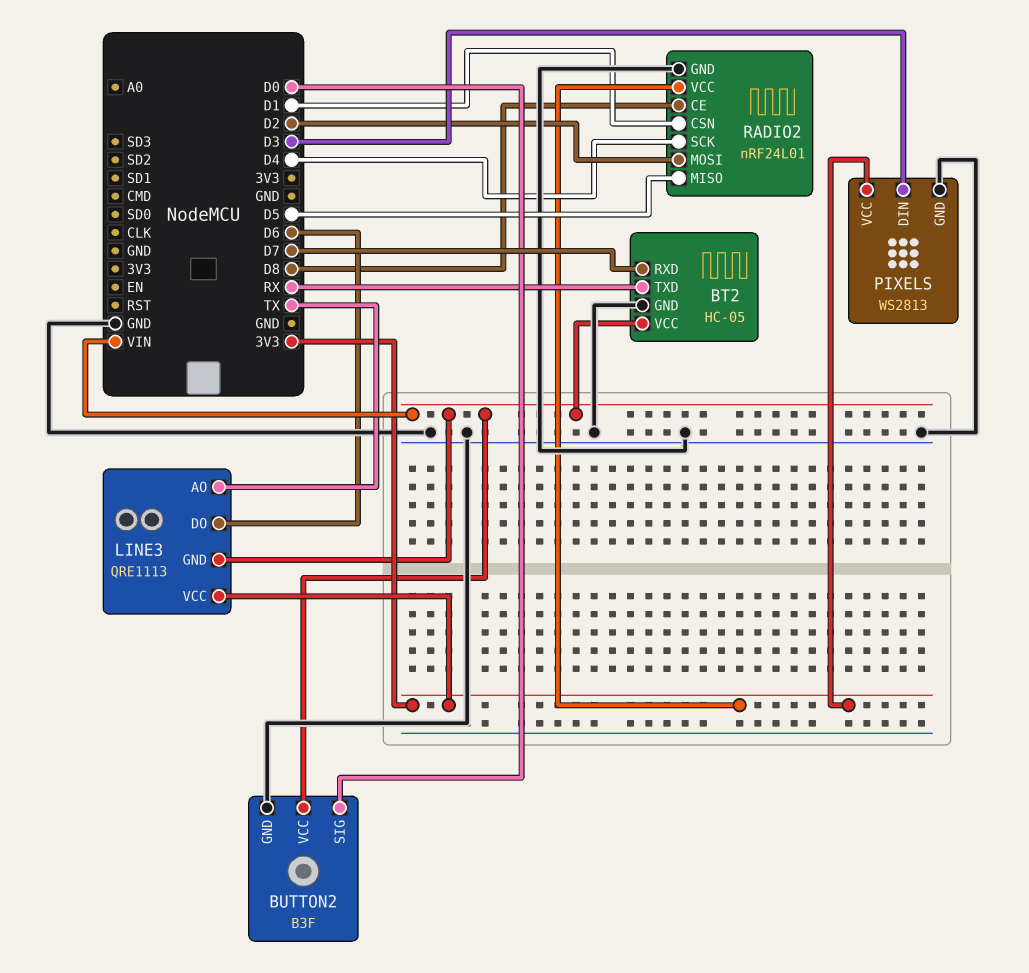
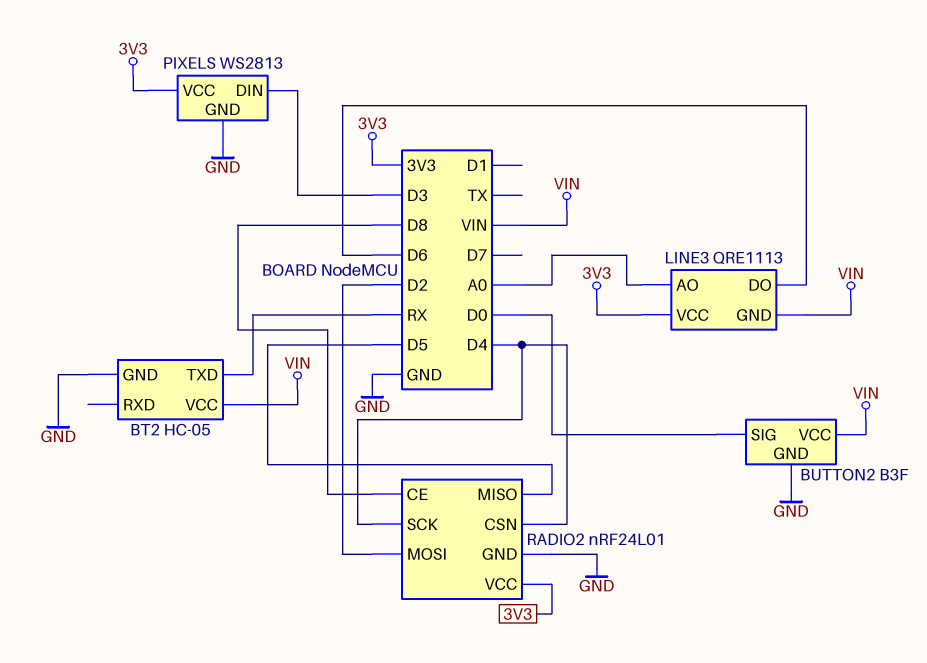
BT2 pin RXD: D7 -> none
LINE3 pin AO: TX -> A0
RADIO2 pin CSN: D1 -> D4

